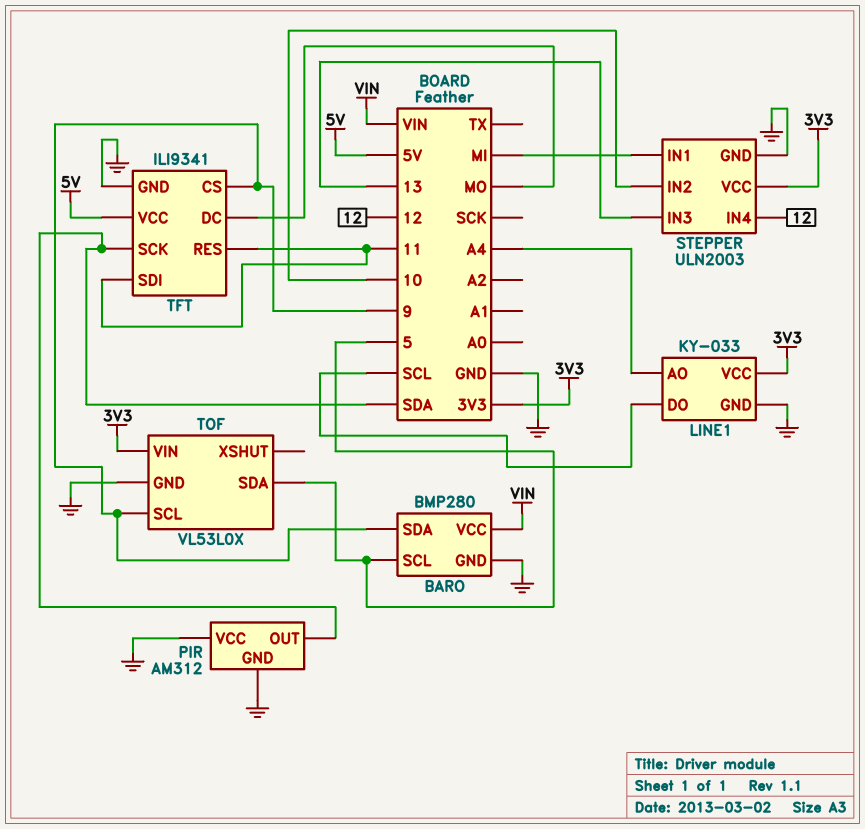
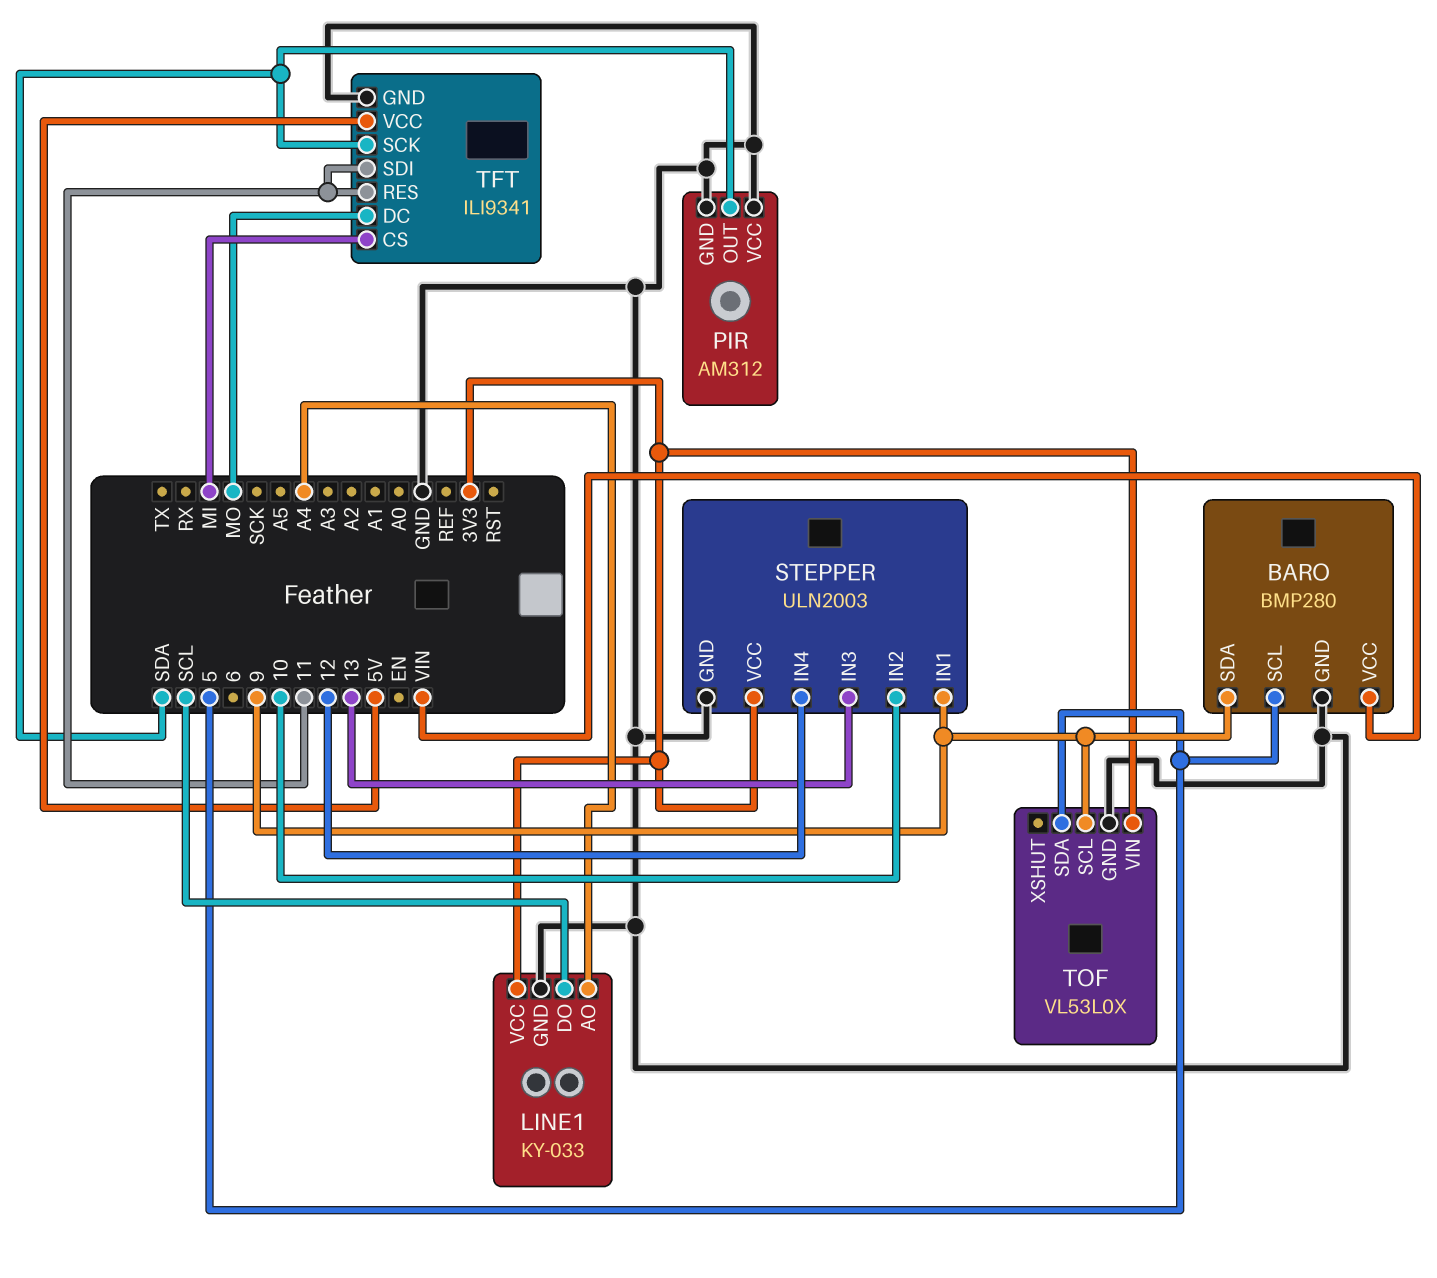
STEPPER pin IN1: MI -> 9
TFT pin CS: 9 -> MI

